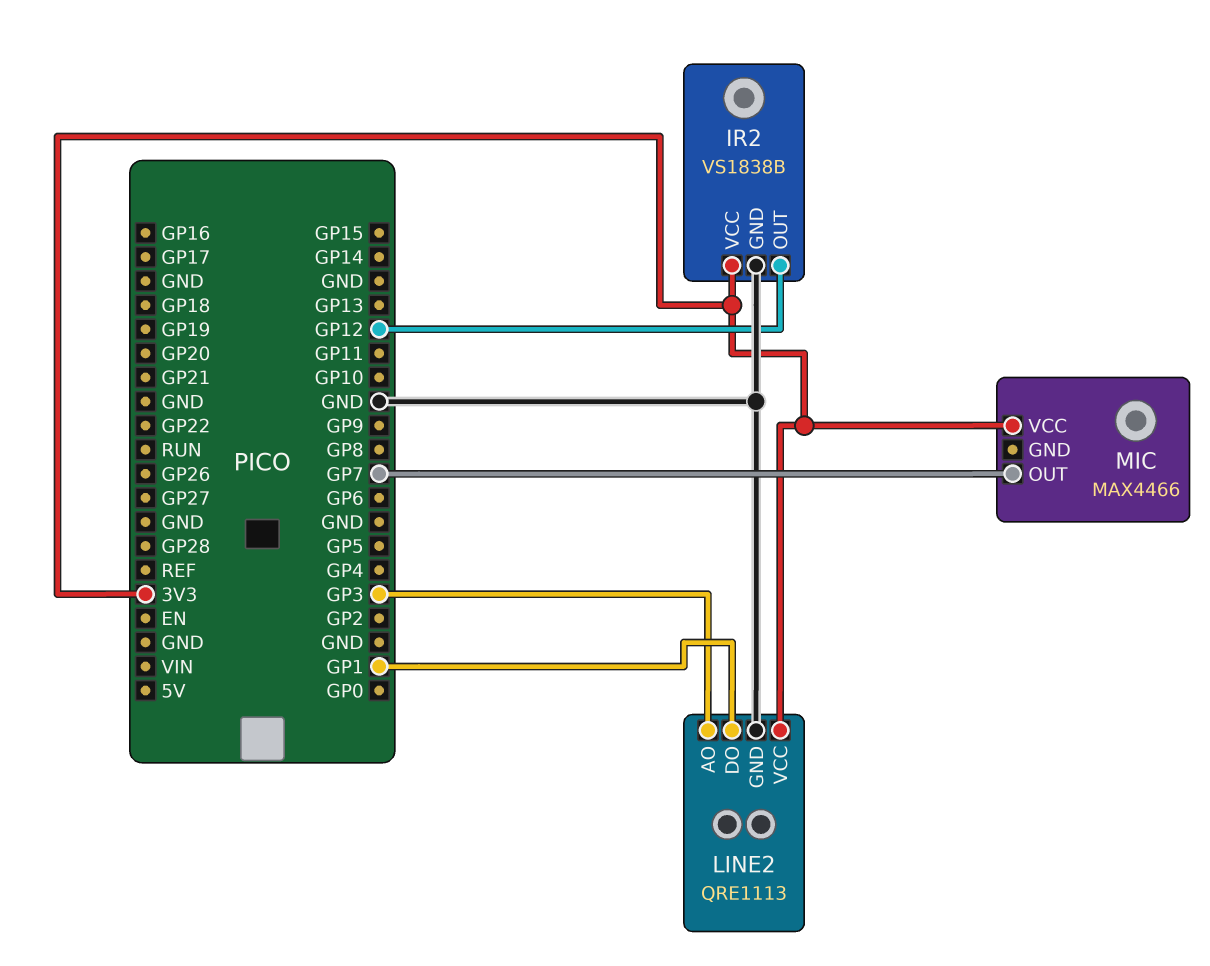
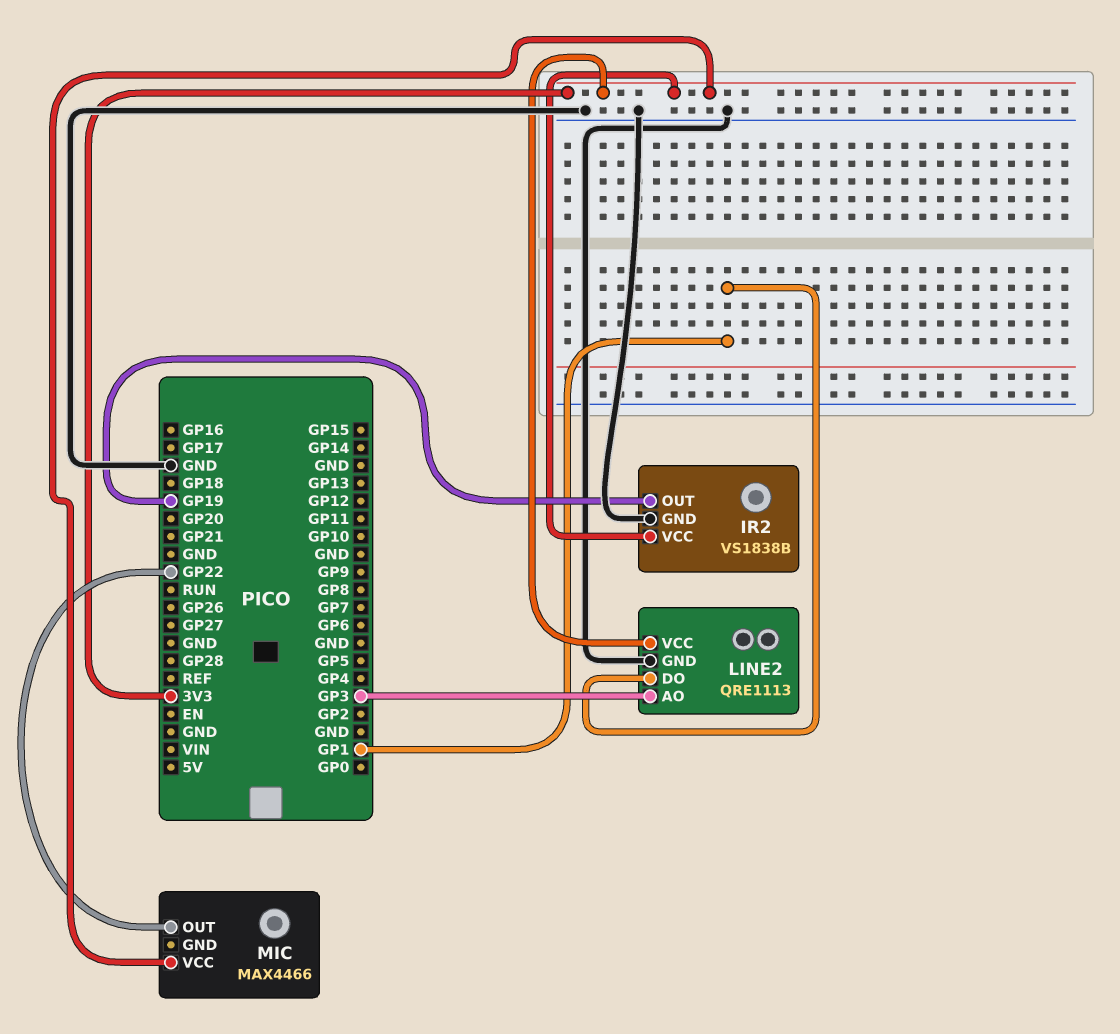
IR2 pin OUT: GP12 -> GP19
MIC pin OUT: GP7 -> GP22

